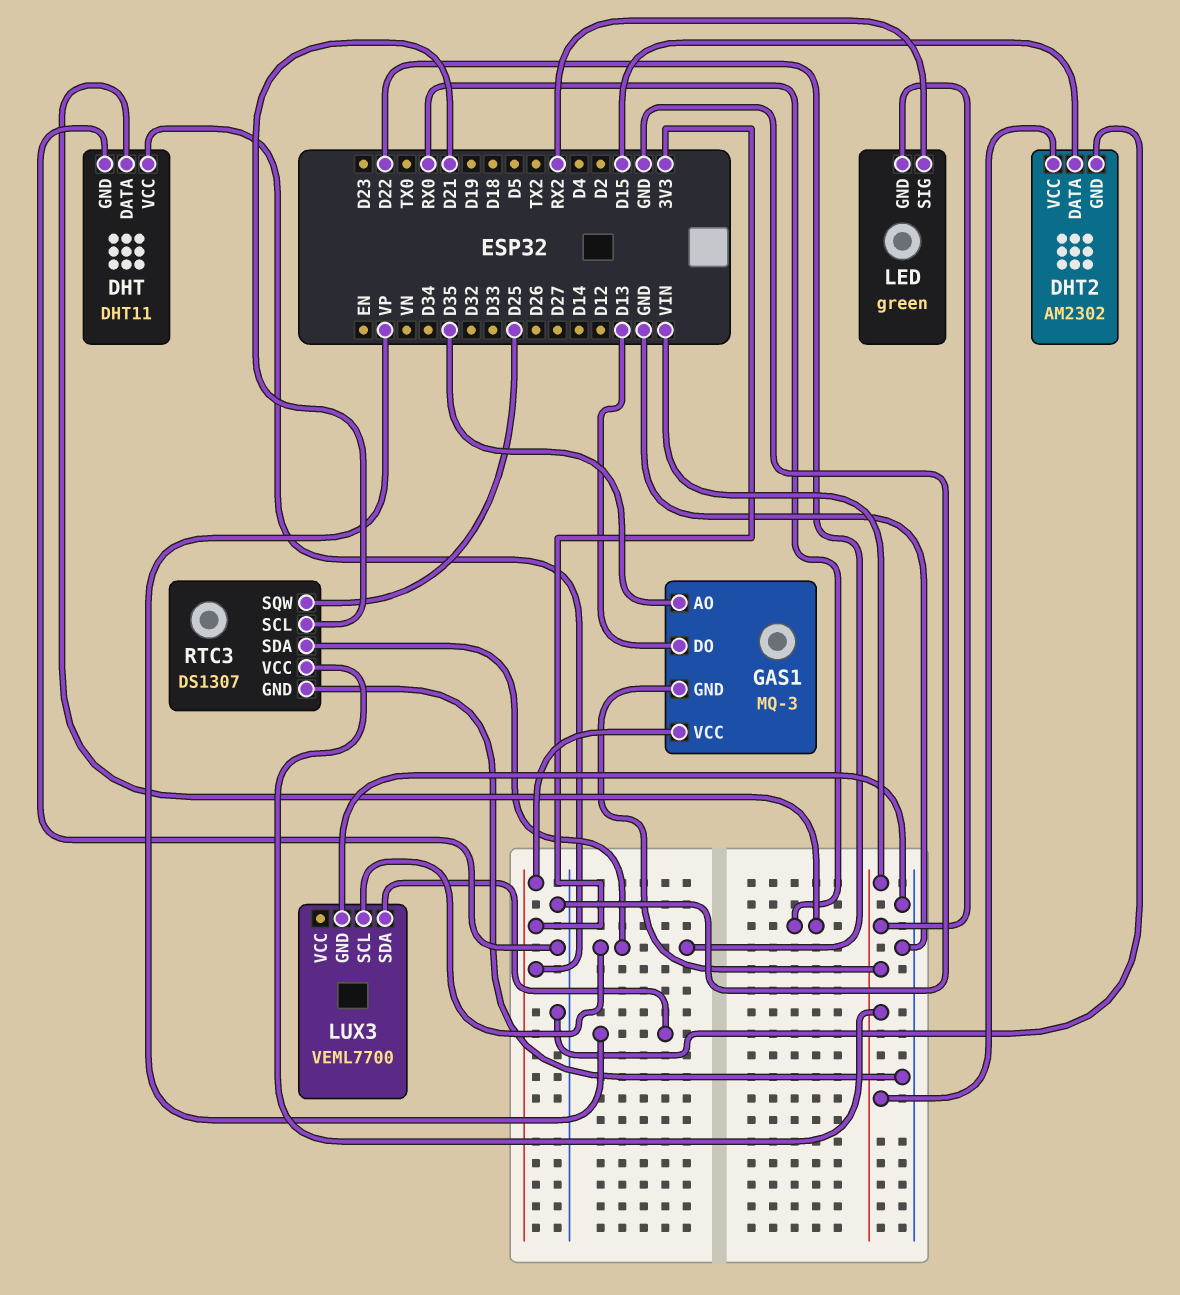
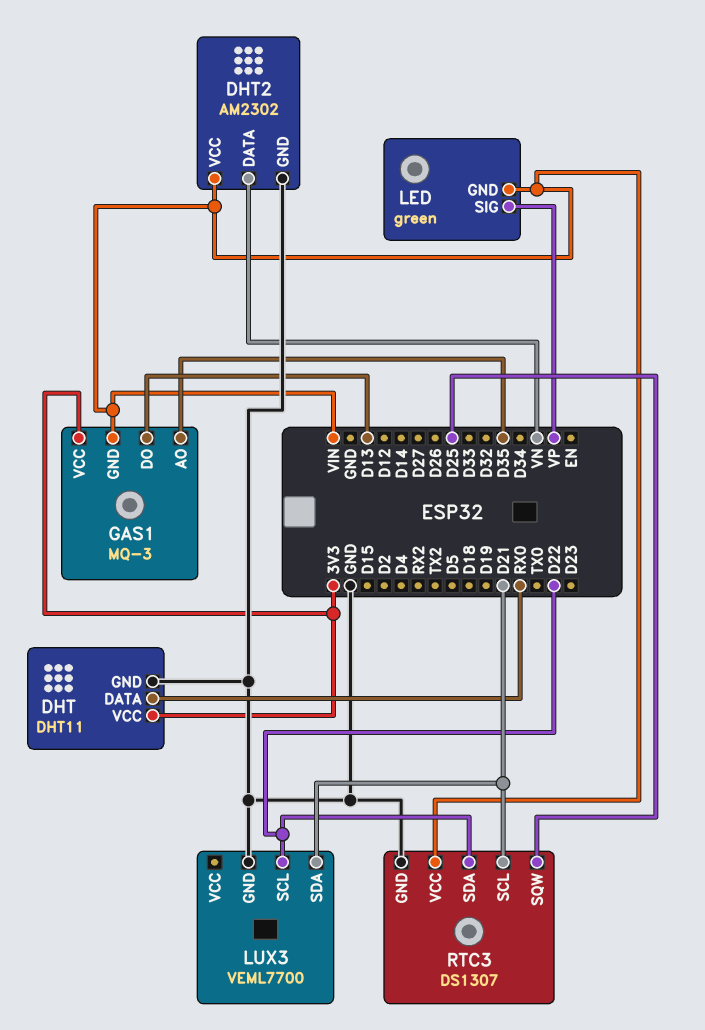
DHT2 pin DATA: D15 -> VN
LED pin SIG: RX2 -> VP
LUX3 pin SDA: VP -> D21

